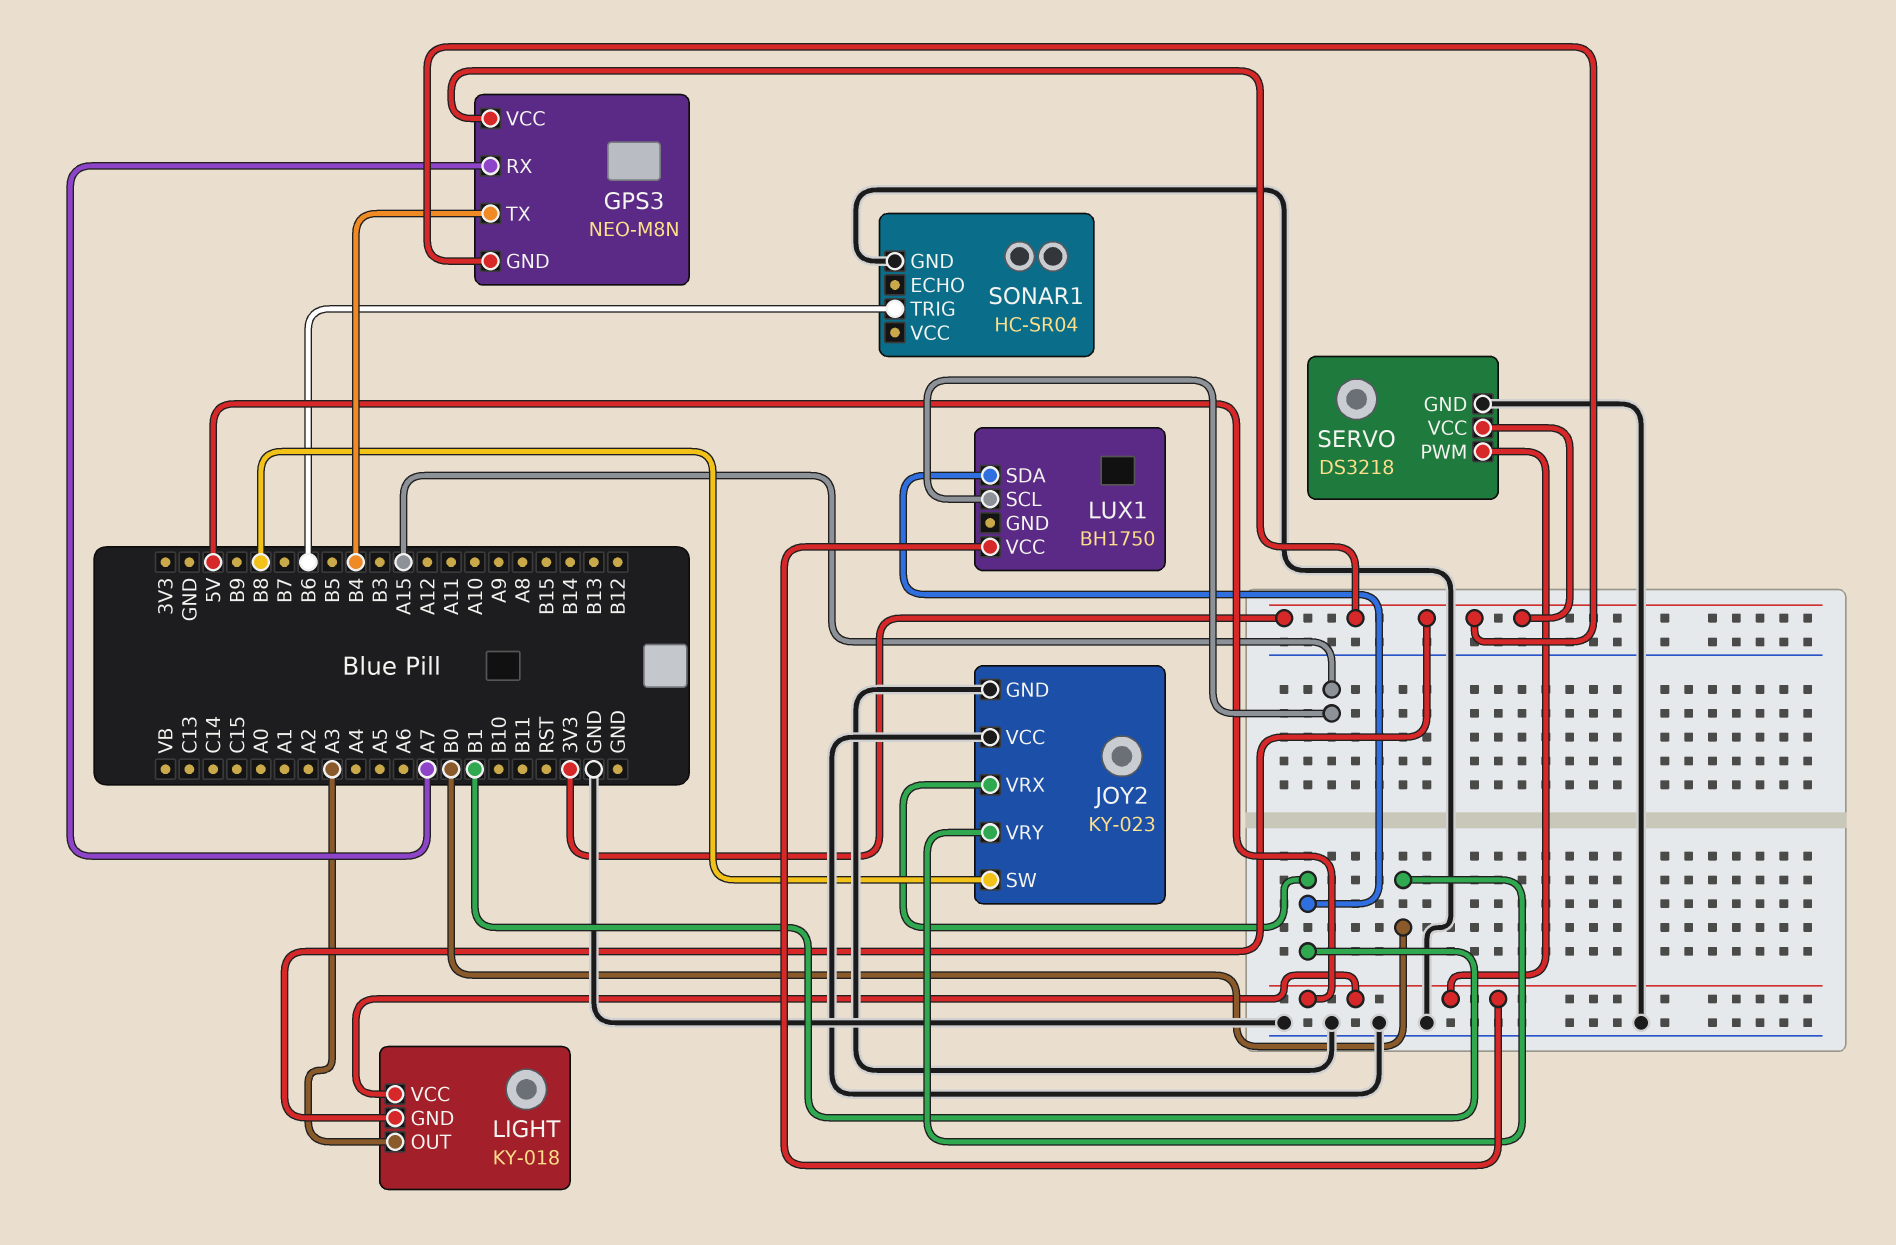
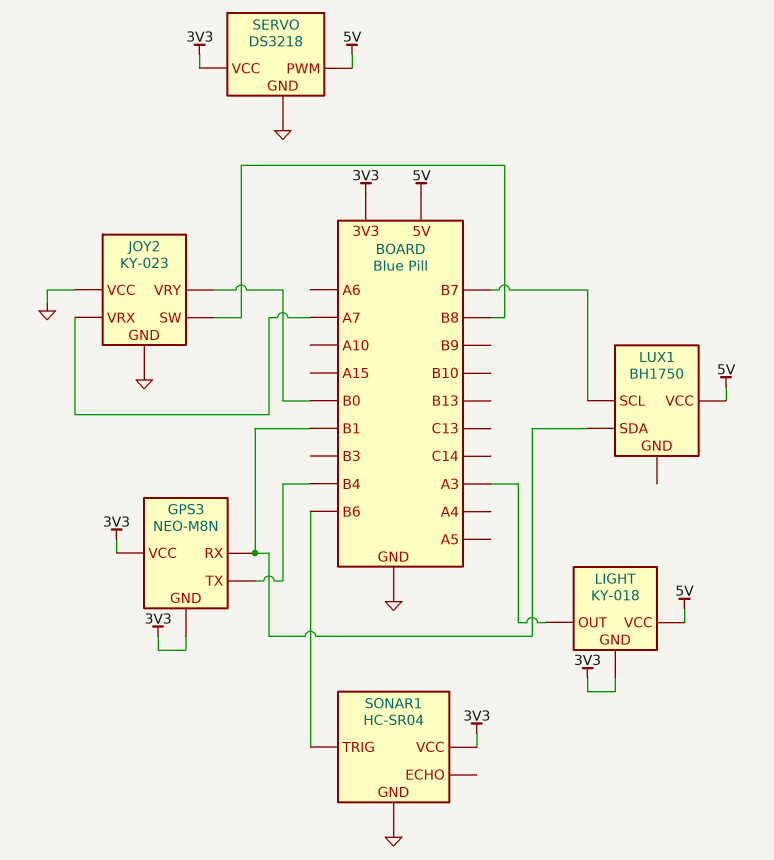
GPS3 pin RX: A7 -> B1
JOY2 pin VRX: B1 -> A7
LUX1 pin SCL: A15 -> B7
SONAR1 pin VCC: none -> 3V3

